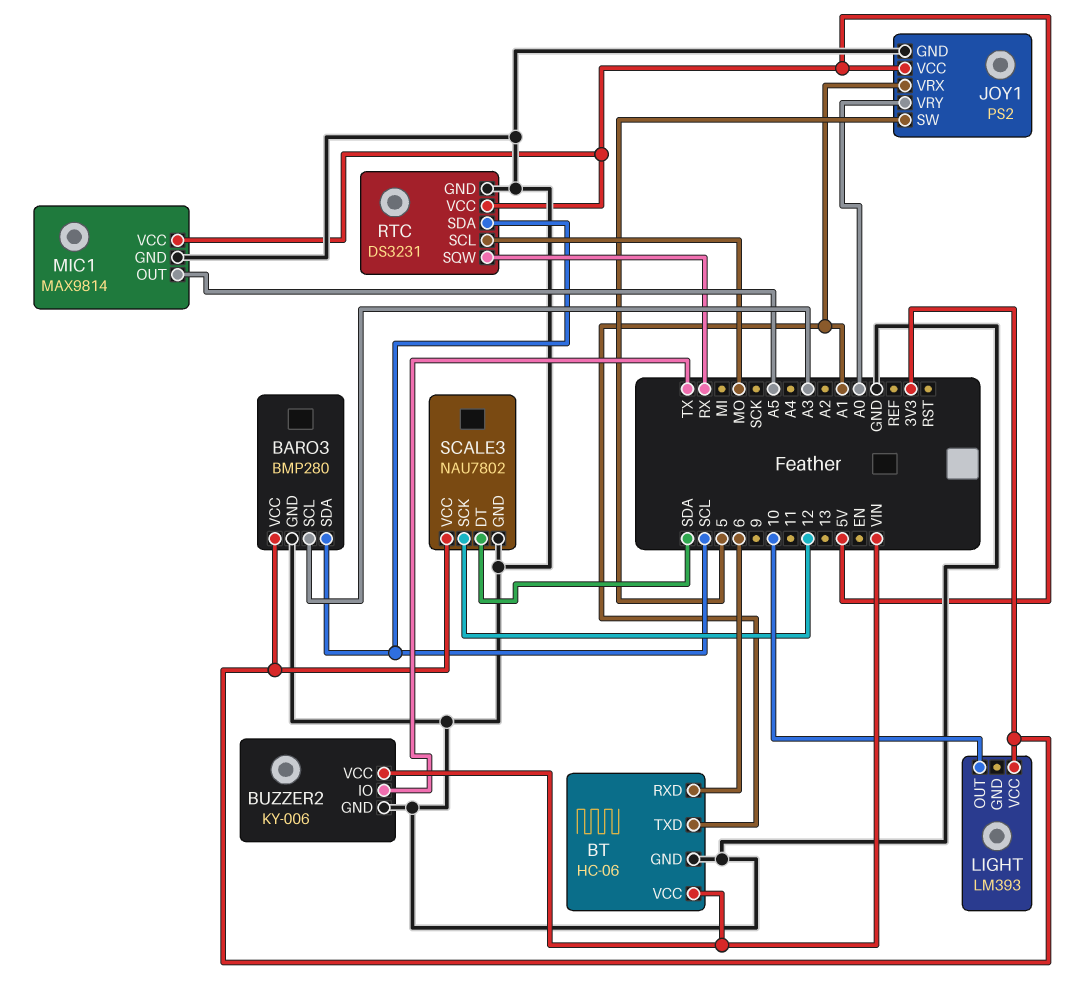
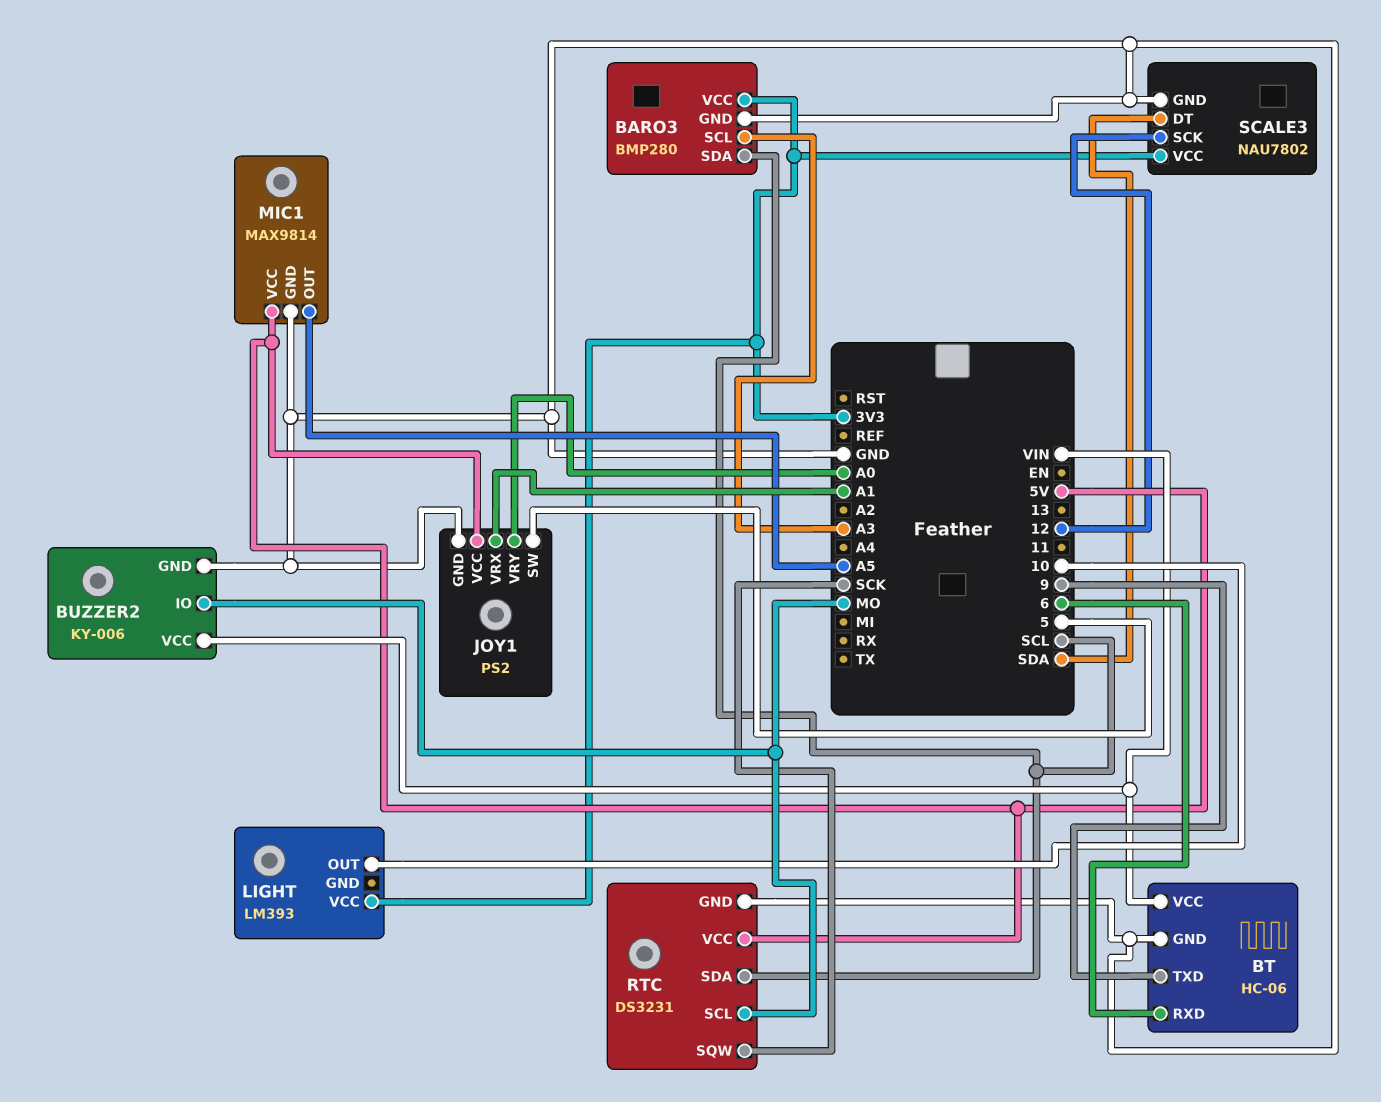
BT pin TXD: A1 -> 9
BUZZER2 pin IO: TX -> MO
RTC pin SQW: RX -> SCK

